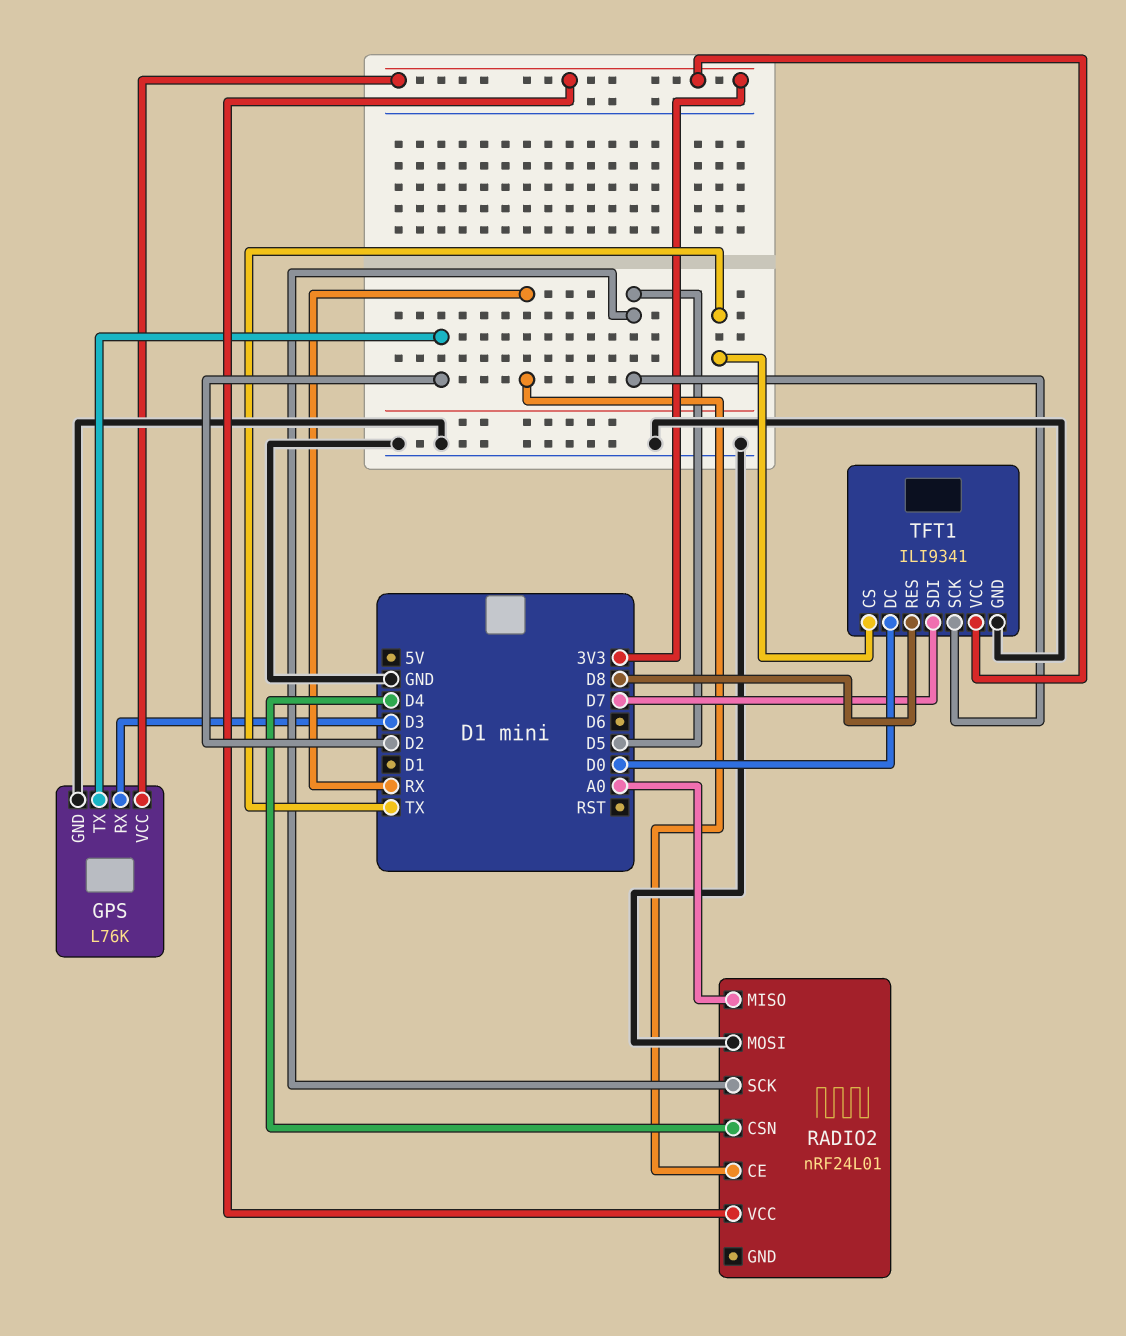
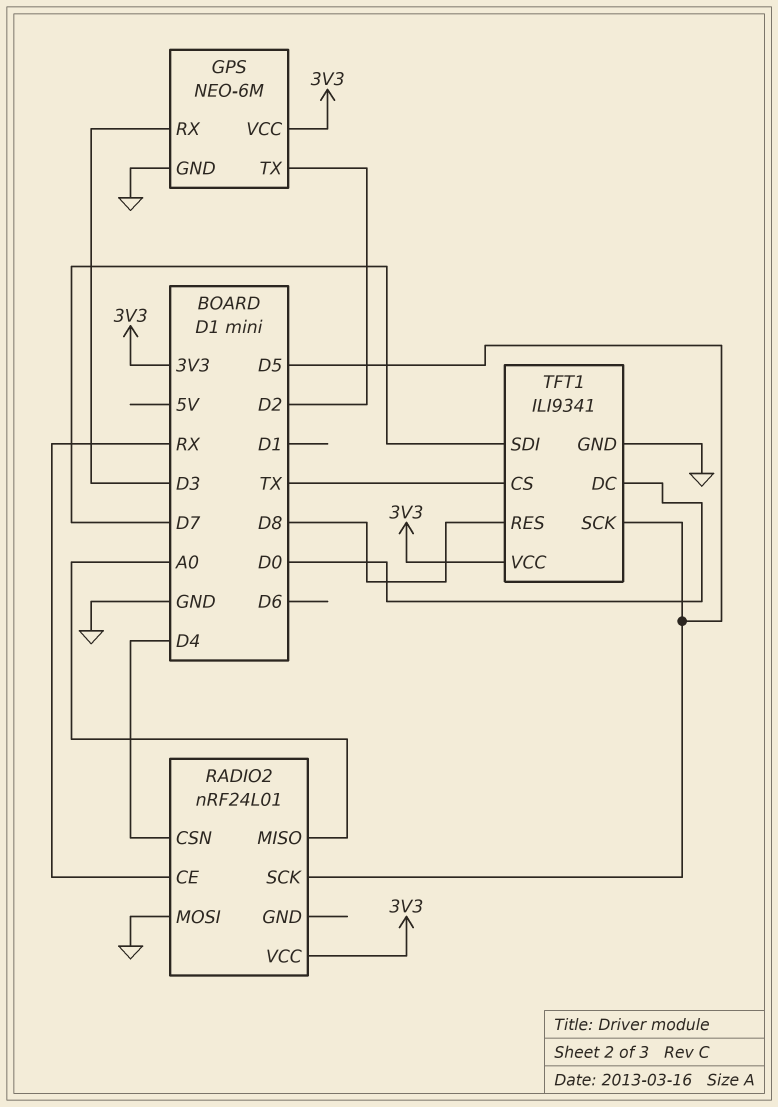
GPS: L76K -> NEO-6M

